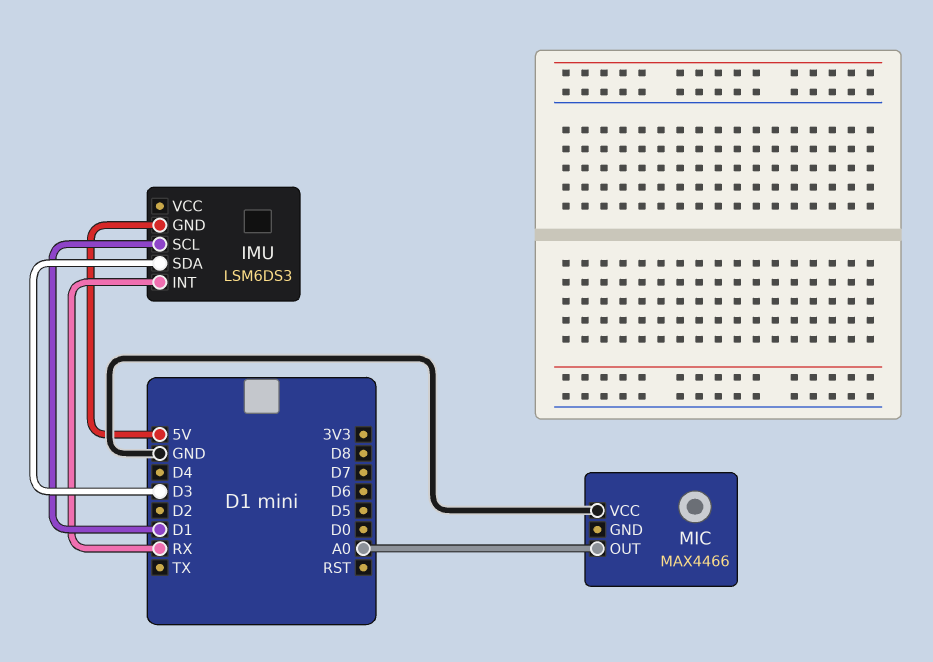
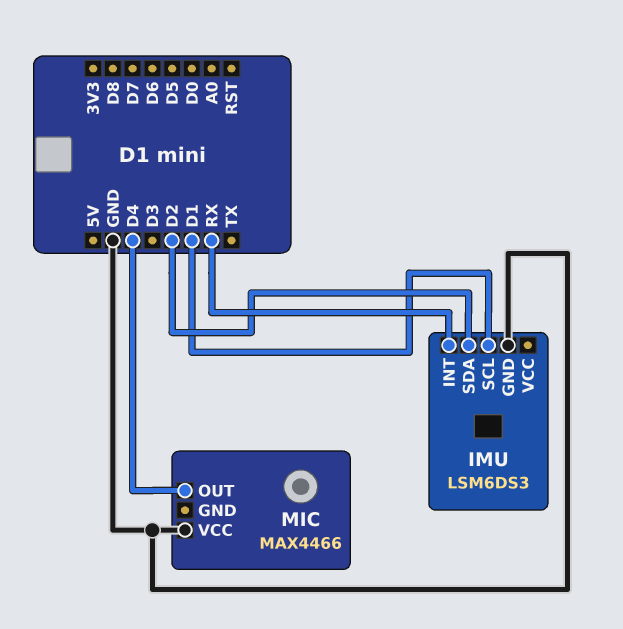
IMU pin GND: 5V -> GND
IMU pin SDA: D3 -> D2
MIC pin OUT: A0 -> D4

